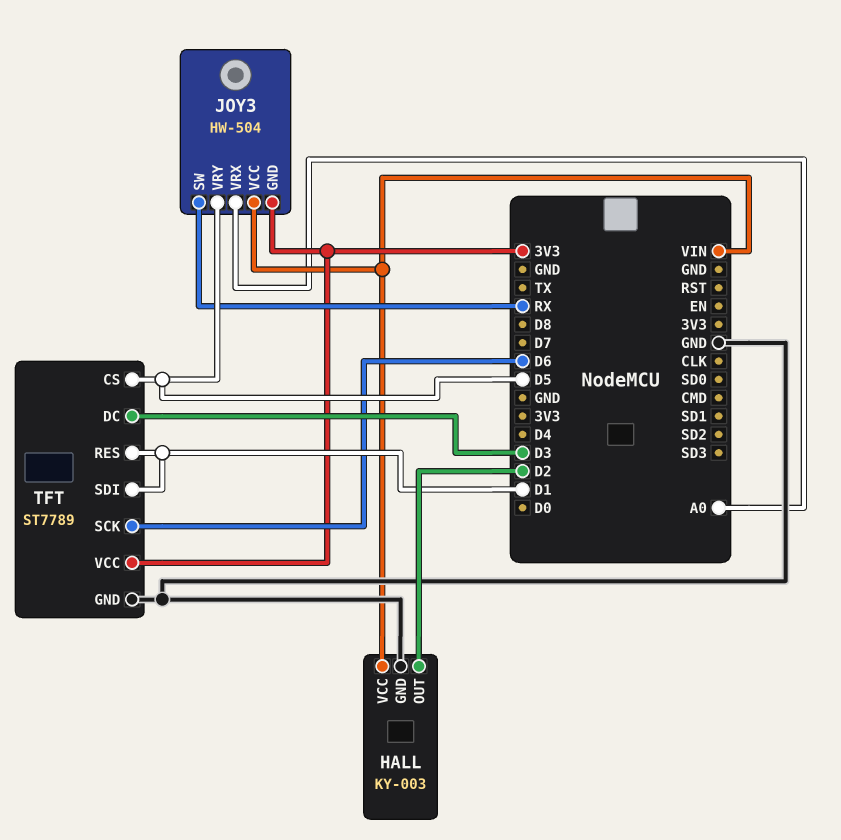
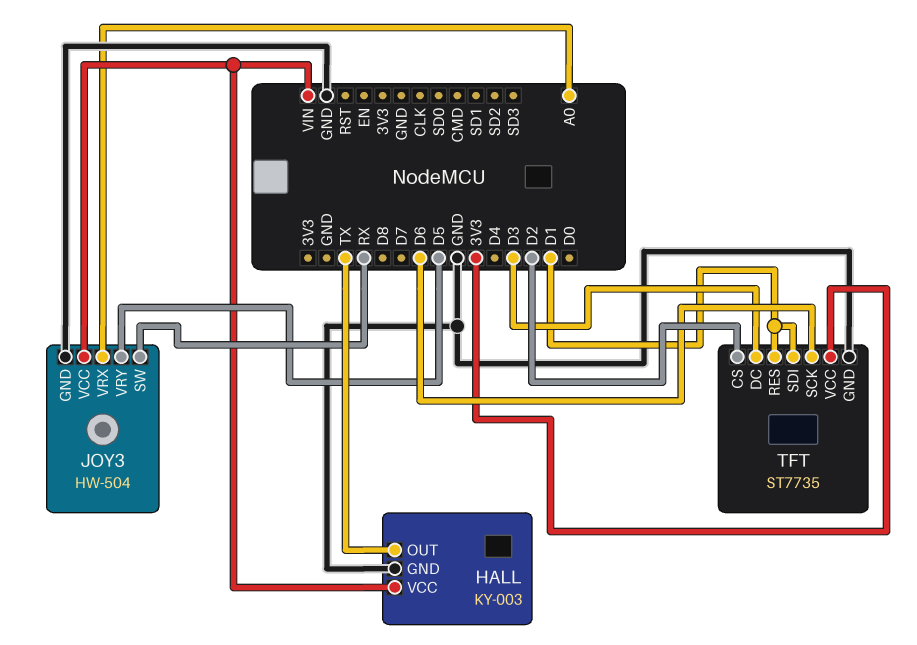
HALL pin OUT: D2 -> TX
JOY3 pin GND: 3V3 -> GND
TFT: ST7789 -> ST7735
TFT pin CS: D5 -> D2

